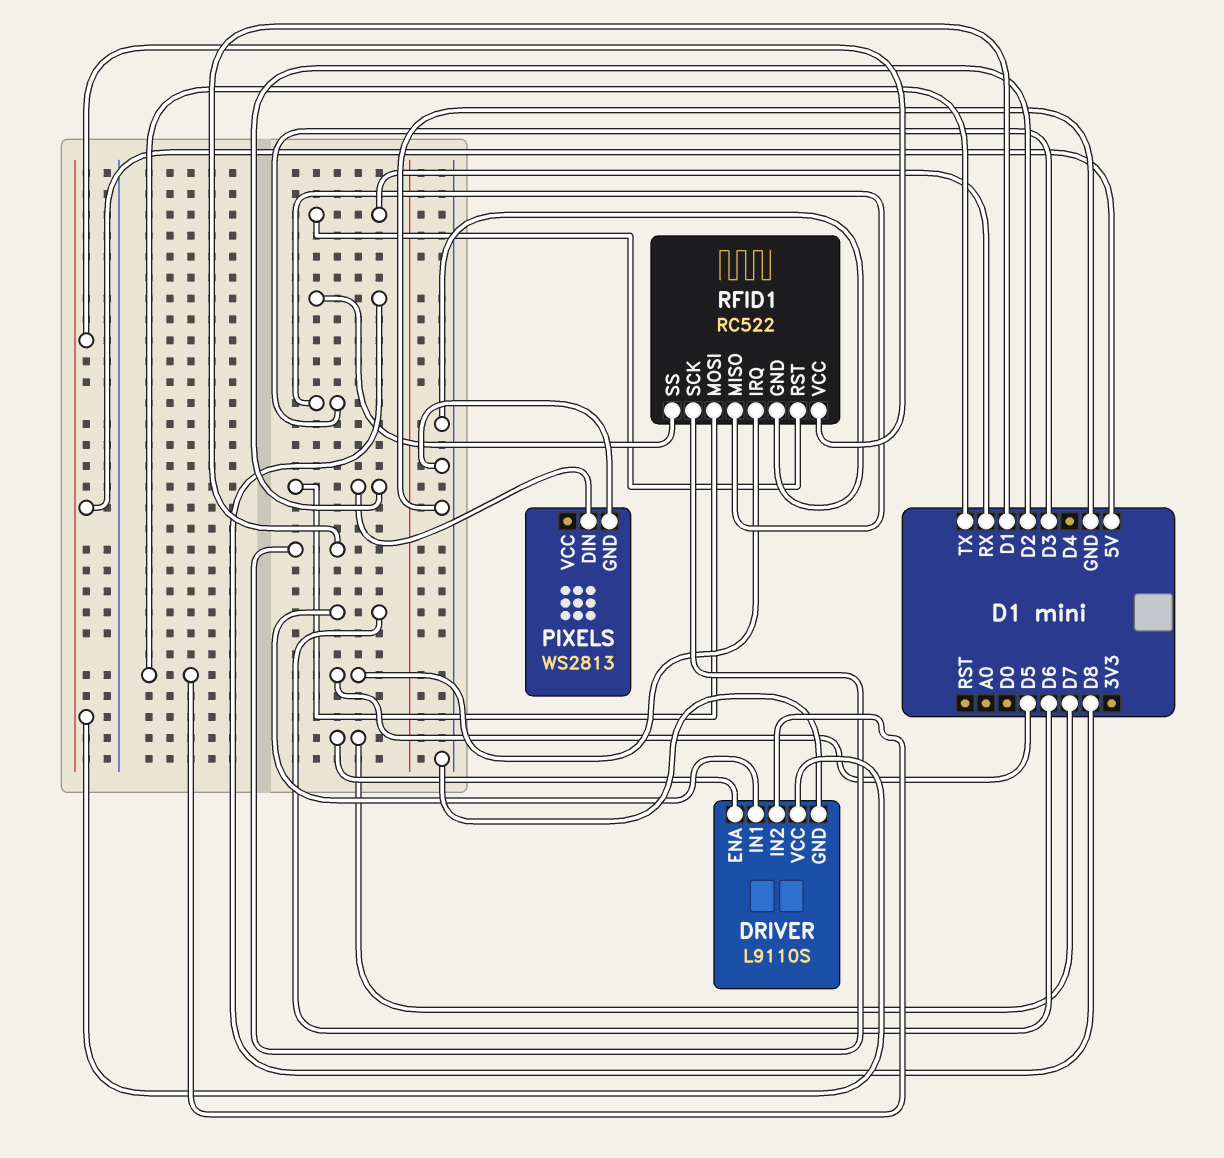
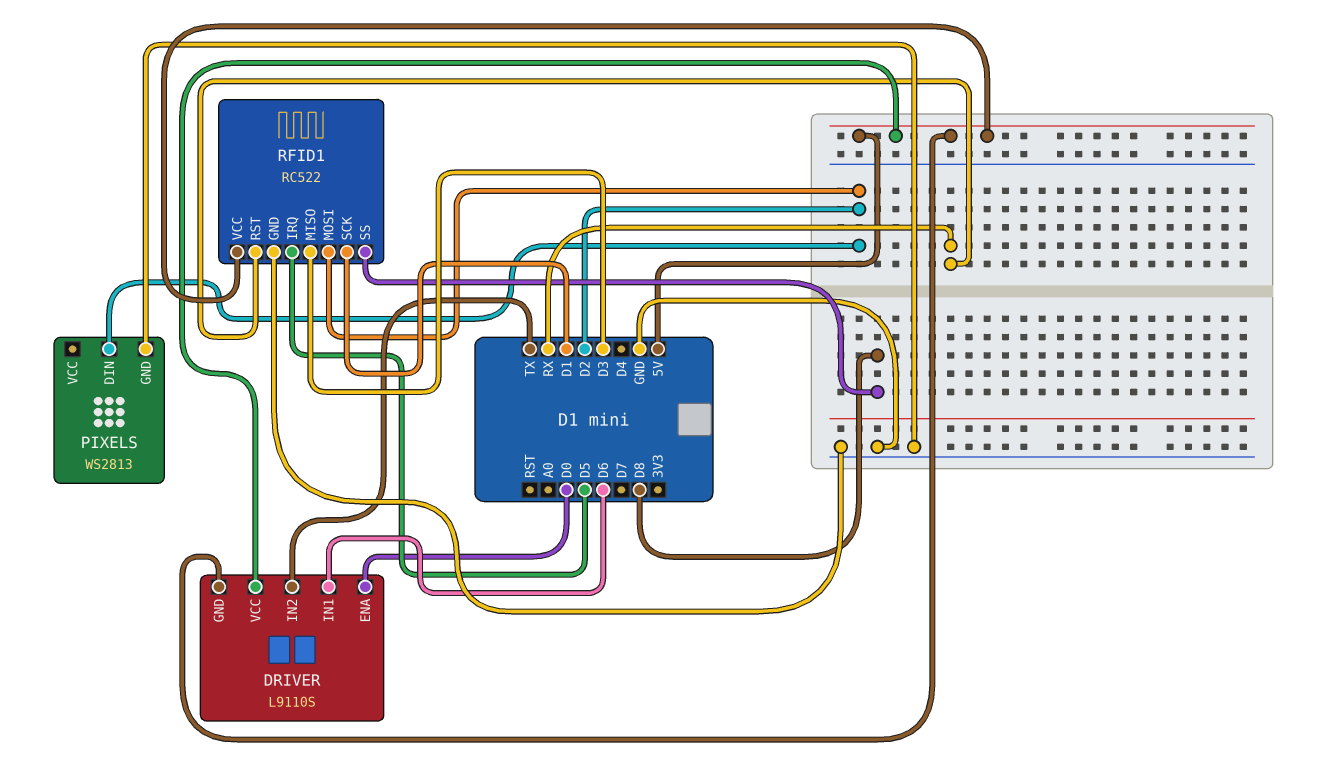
DRIVER pin ENA: D7 -> D0
DRIVER pin GND: GND -> 5V

